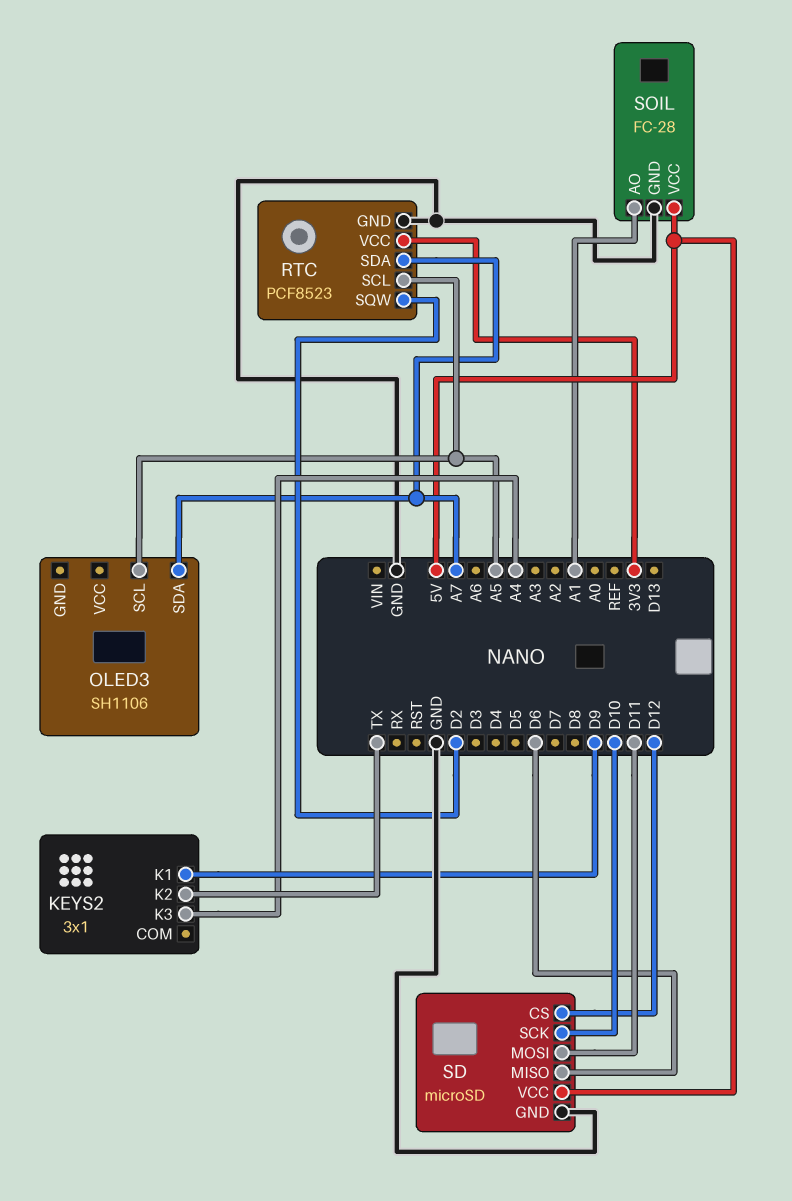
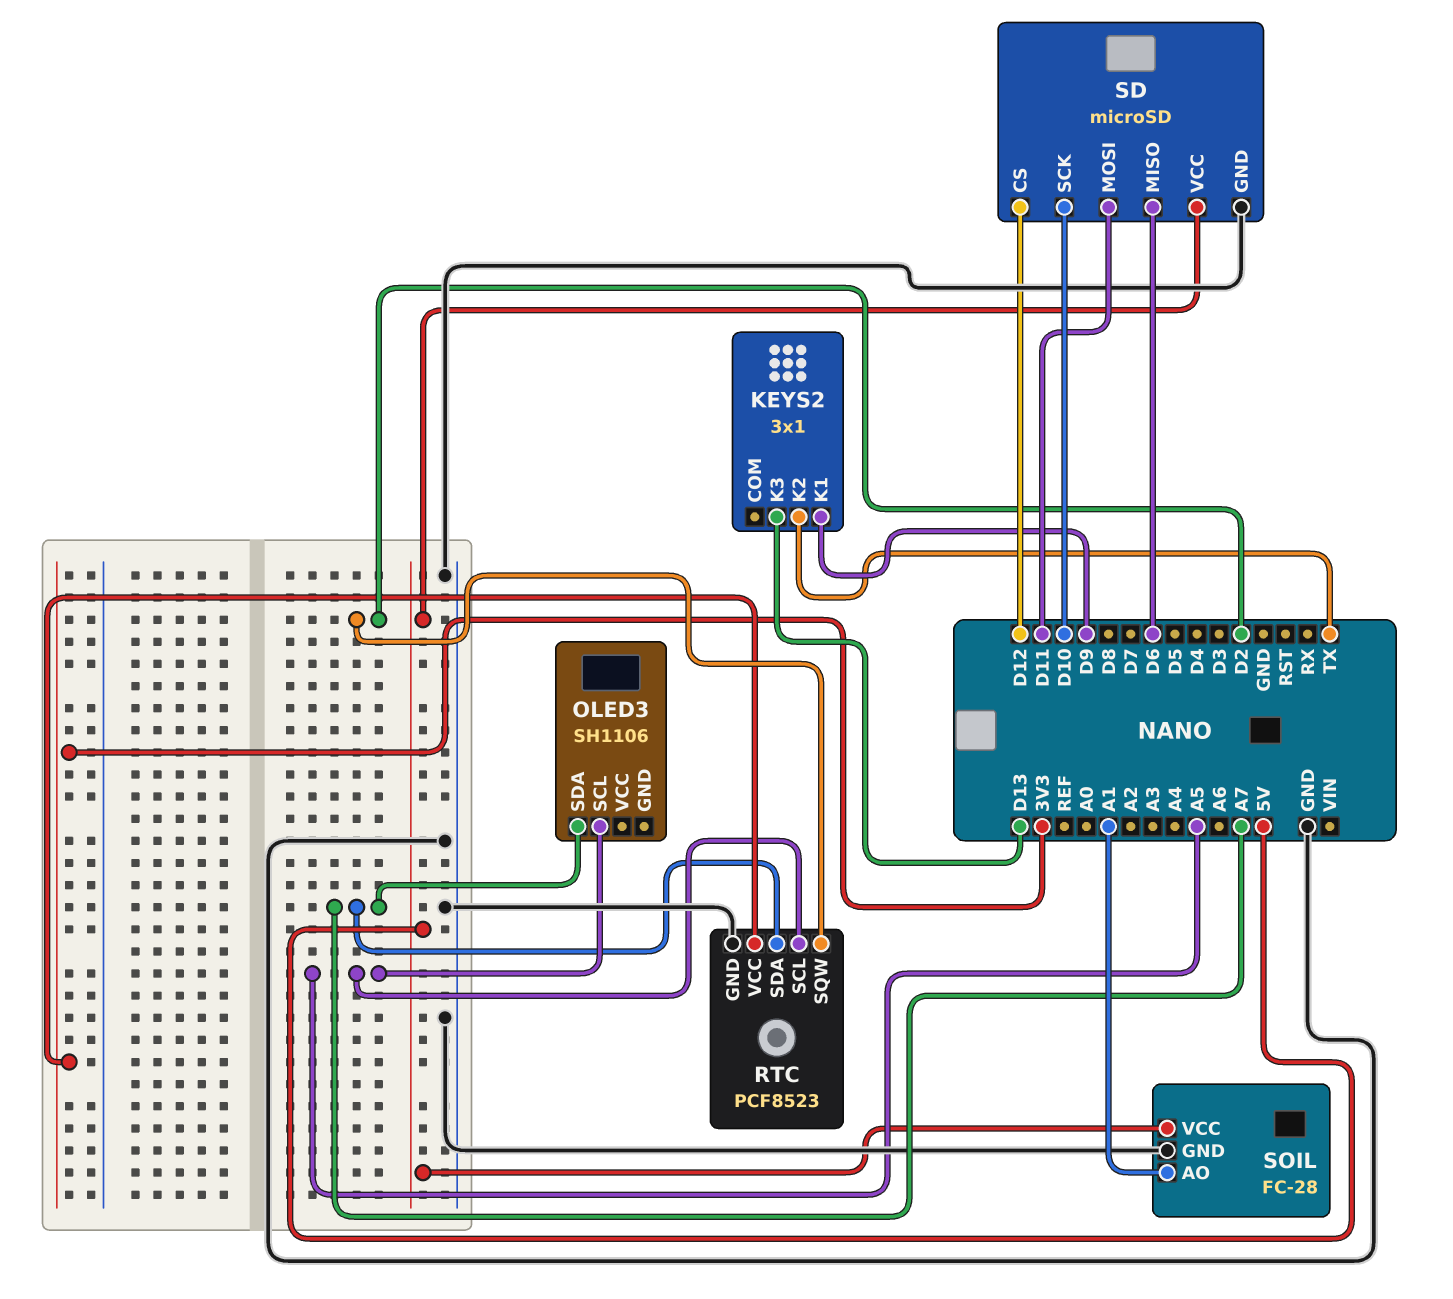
KEYS2 pin K3: A4 -> D13

